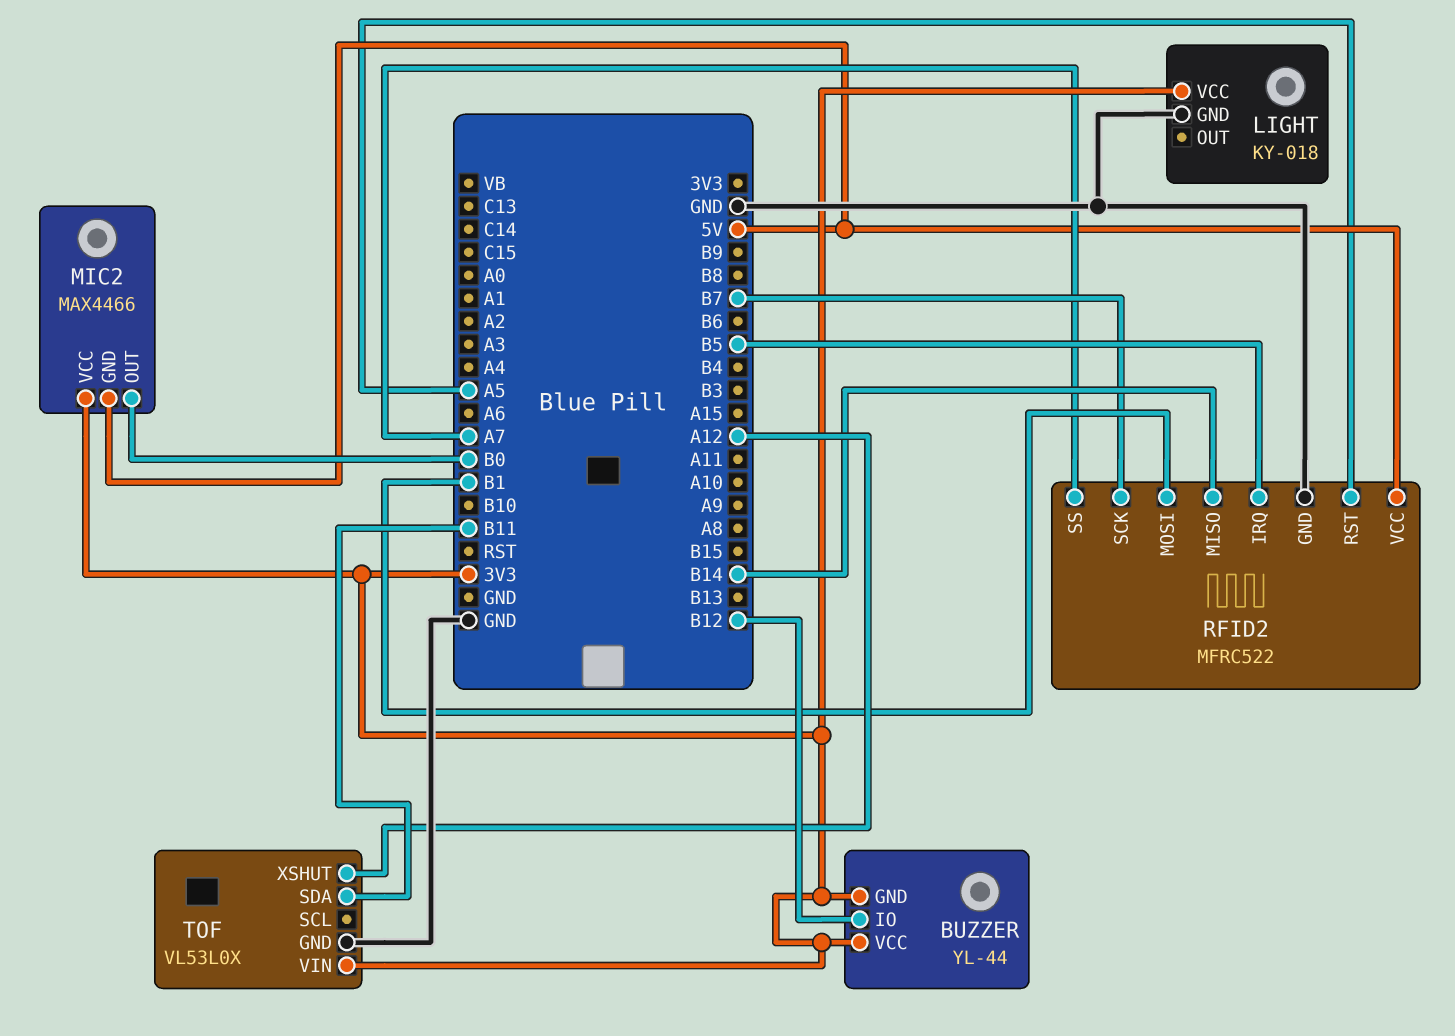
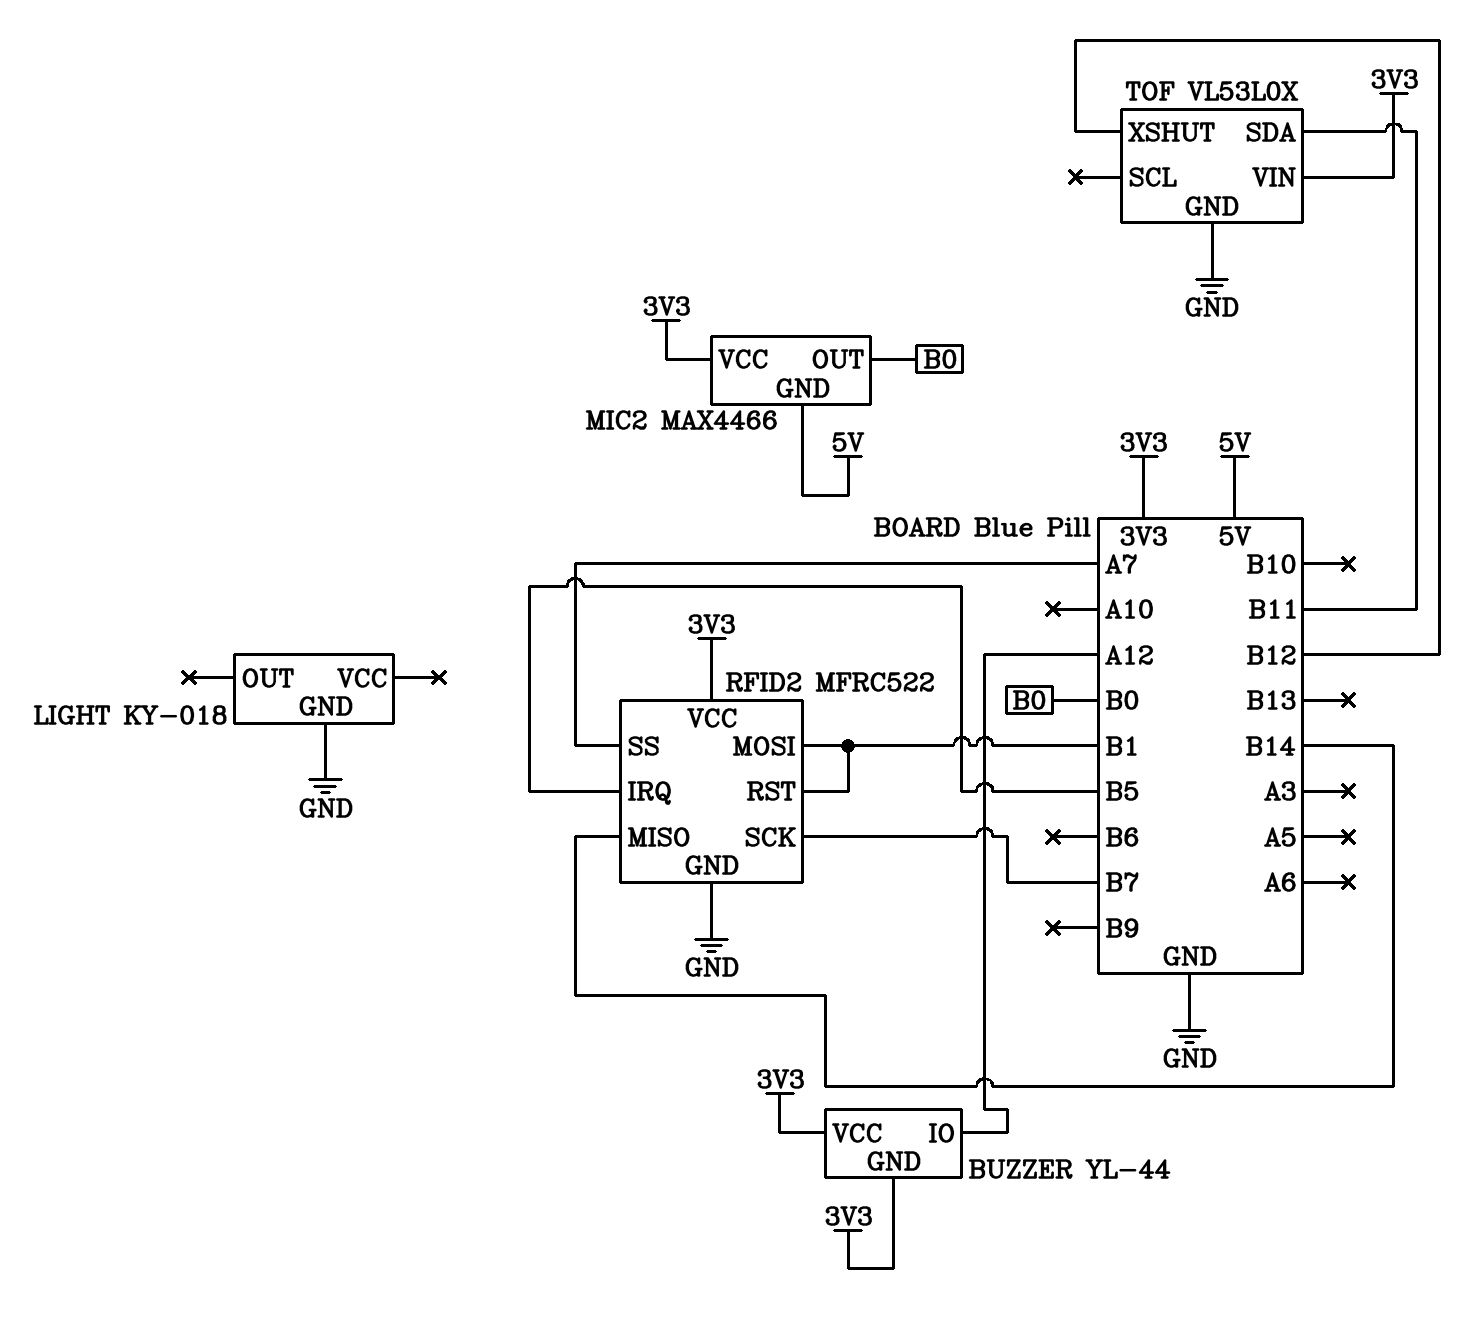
BUZZER pin IO: B12 -> A12
LIGHT pin VCC: 3V3 -> none
RFID2 pin RST: A5 -> B1
RFID2 pin VCC: 5V -> 3V3
TOF pin XSHUT: A12 -> B12

